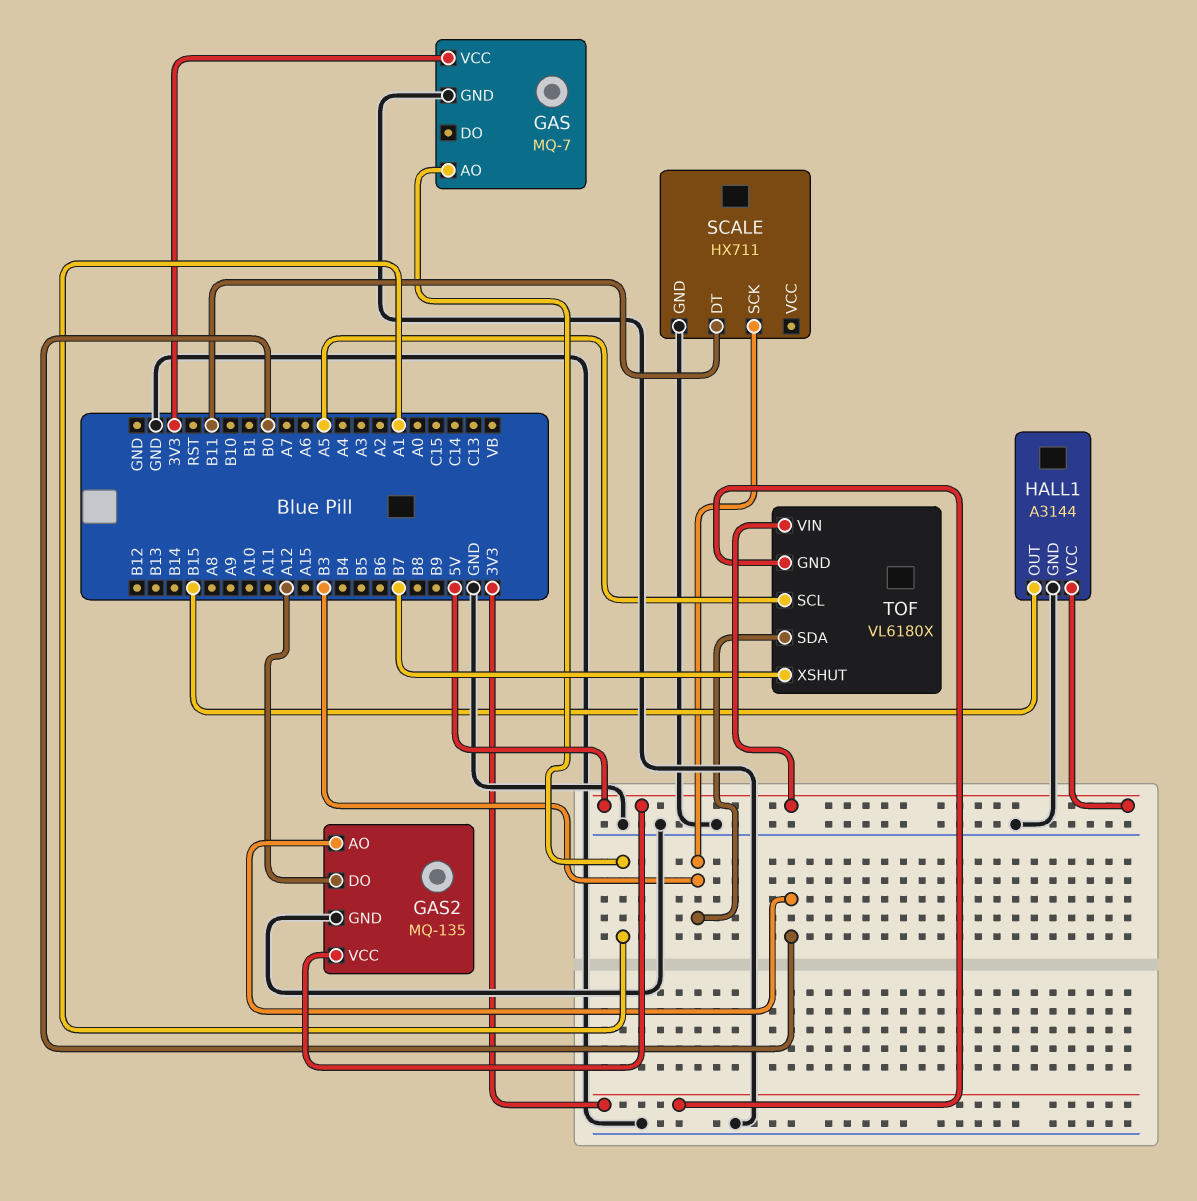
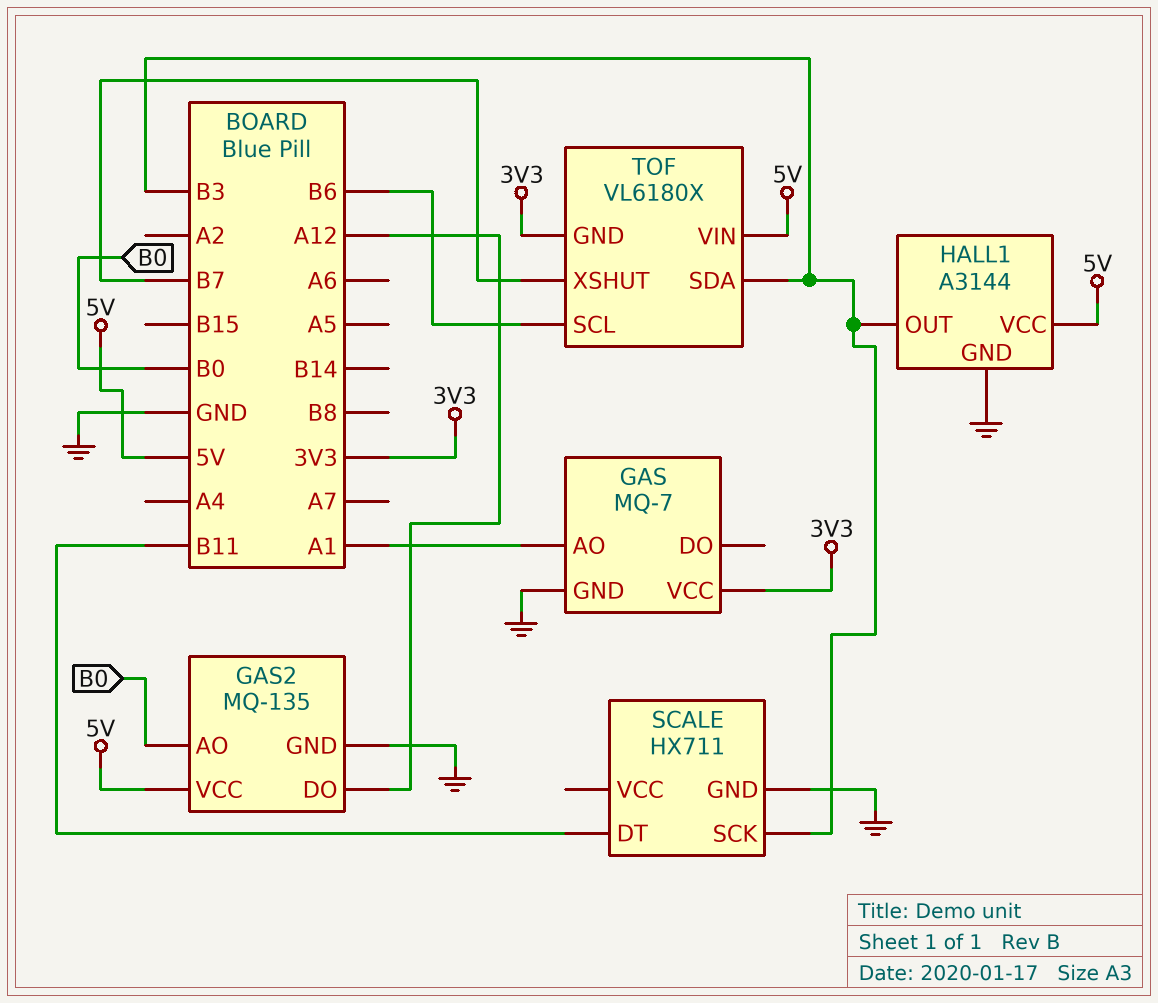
HALL1 pin OUT: B15 -> B3
TOF pin SCL: A5 -> B6

